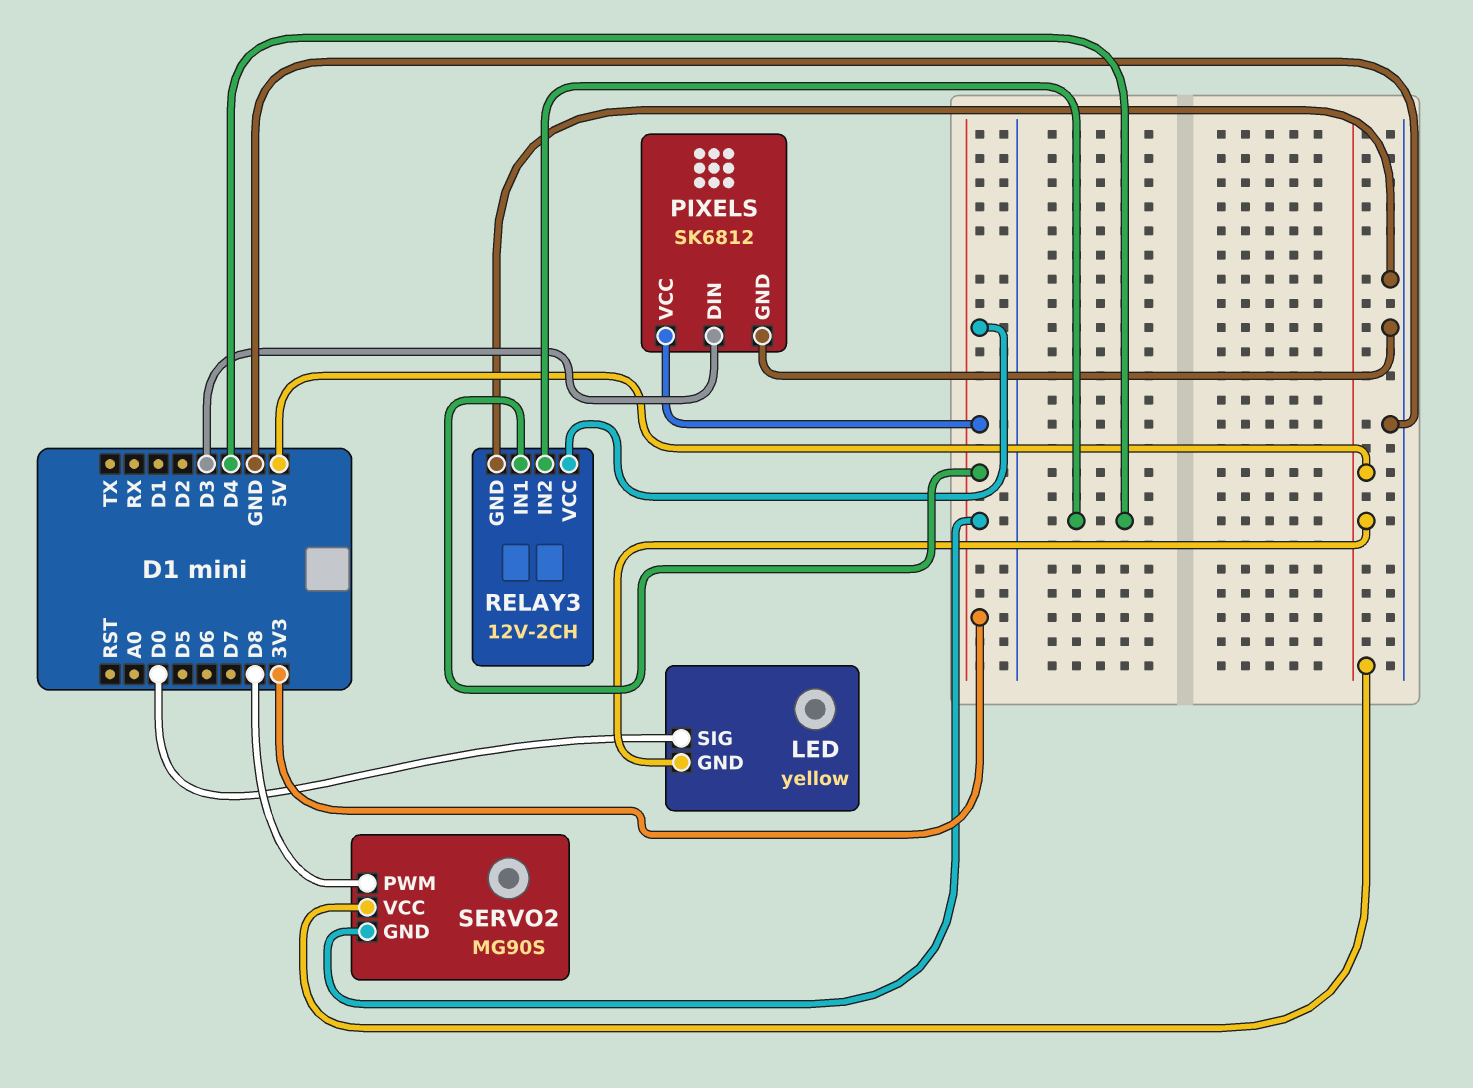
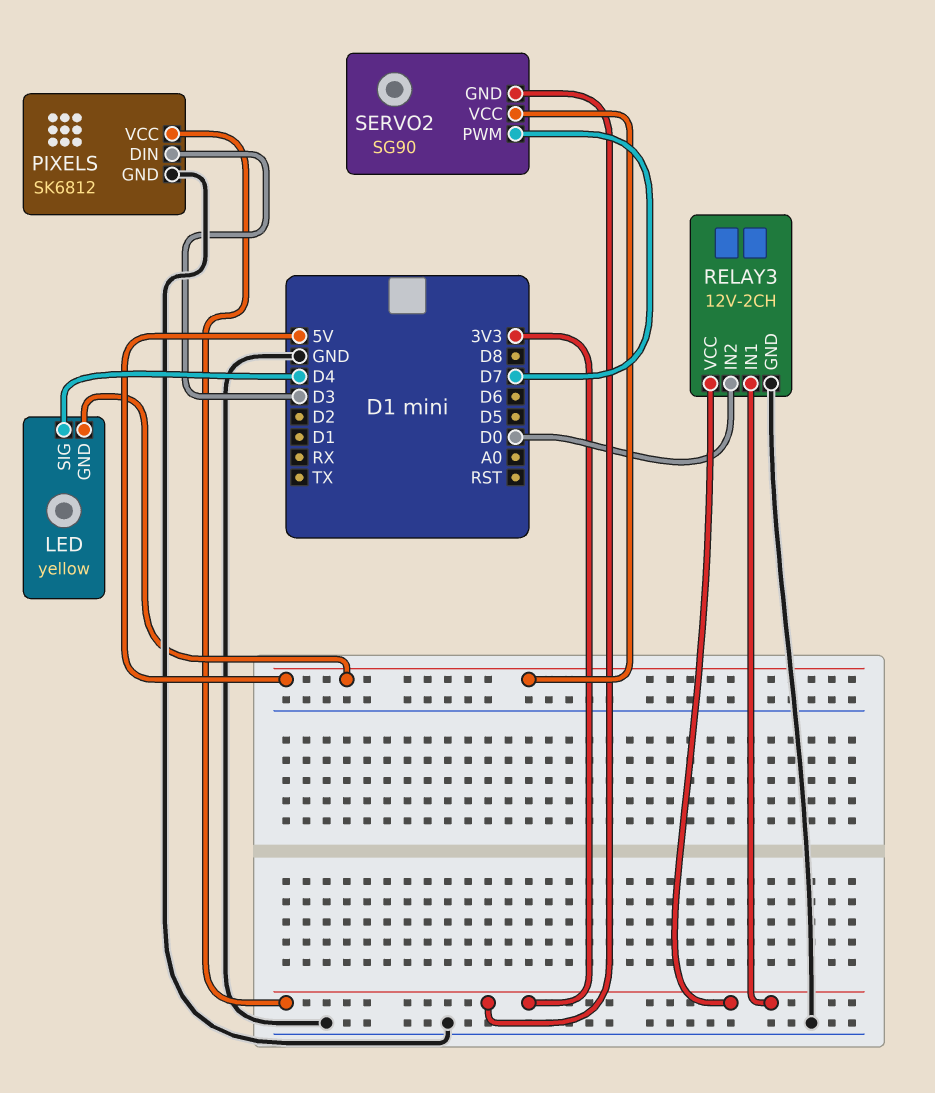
LED pin SIG: D0 -> D4
RELAY3 pin IN2: D4 -> D0
SERVO2: MG90S -> SG90
SERVO2 pin PWM: D8 -> D7

